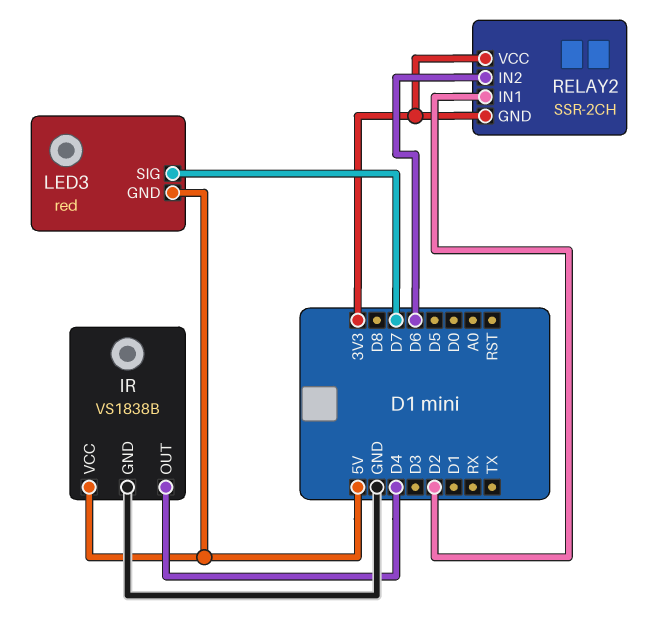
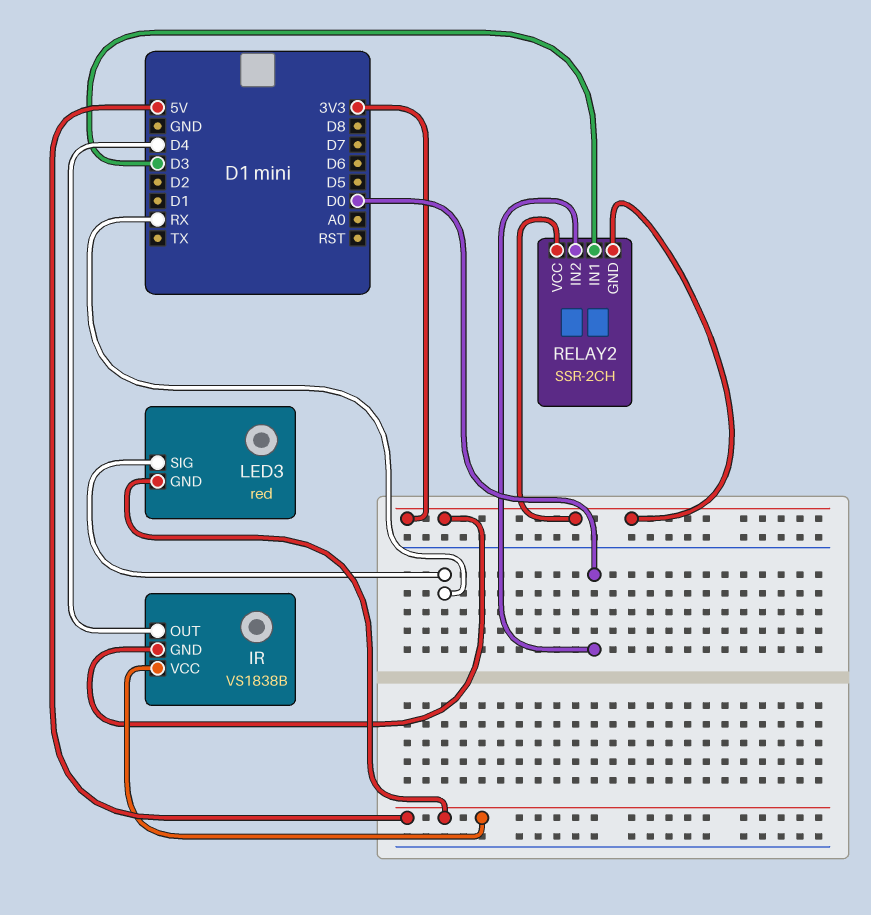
IR pin GND: GND -> 3V3
LED3 pin SIG: D7 -> RX
RELAY2 pin IN1: D2 -> D3
RELAY2 pin IN2: D6 -> D0

